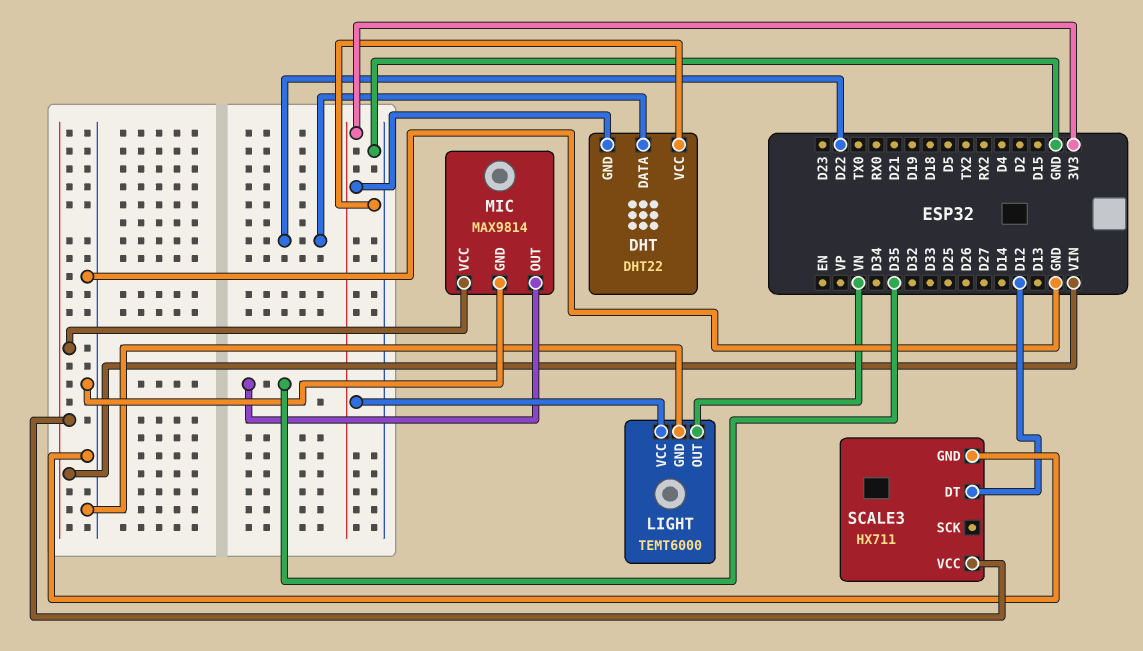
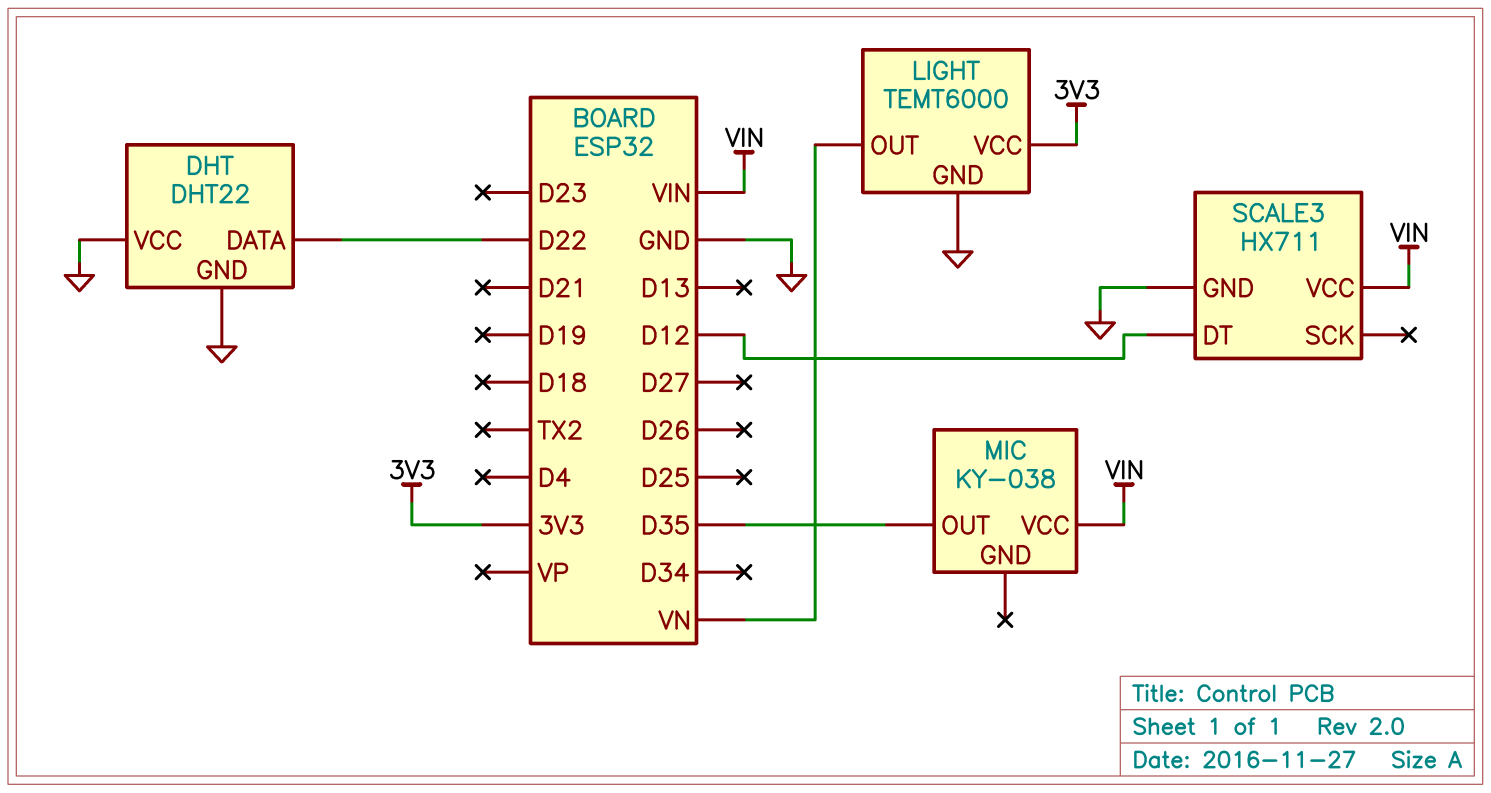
DHT pin GND: 3V3 -> GND
MIC: MAX9814 -> KY-038
MIC pin GND: GND -> none

